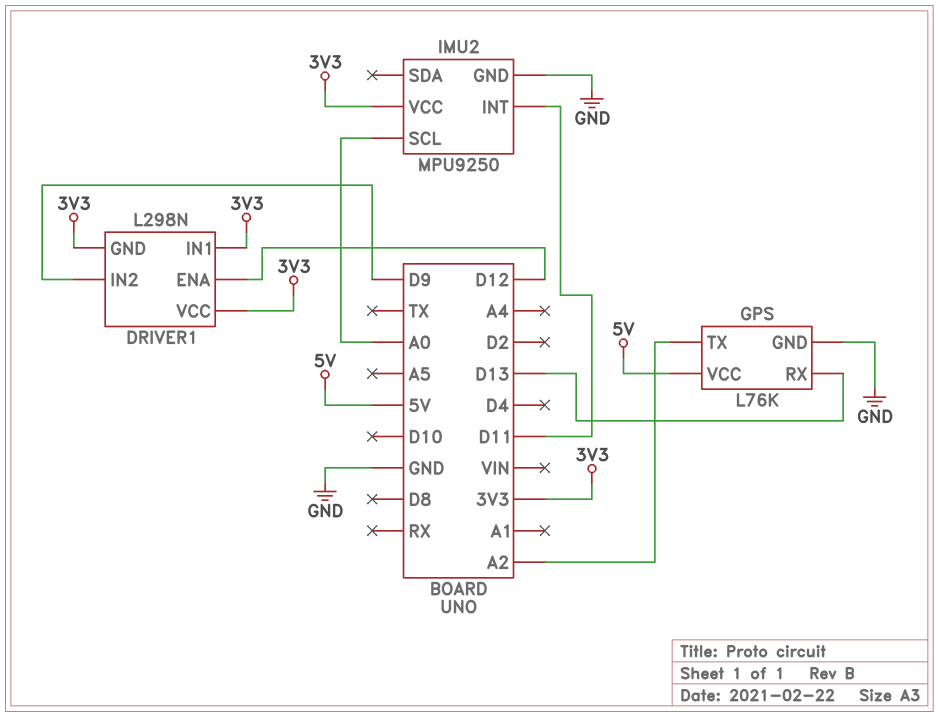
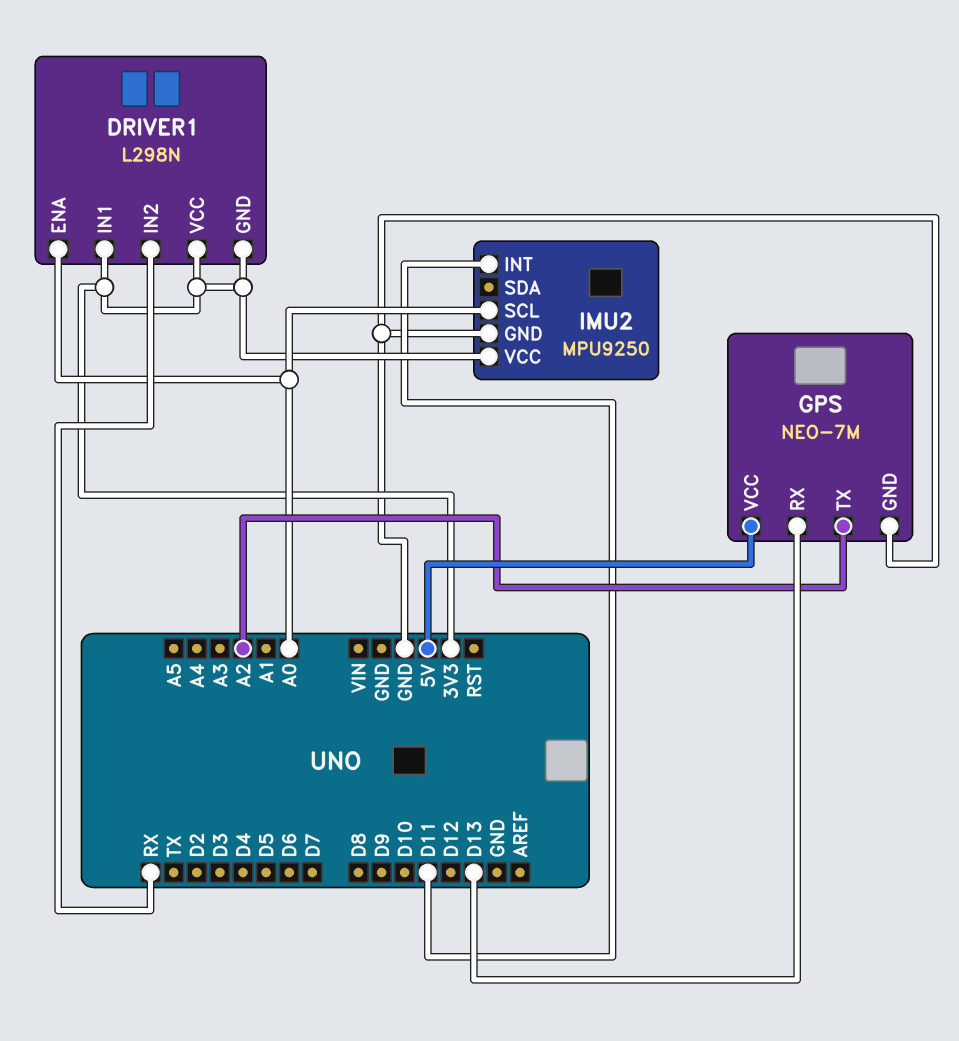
DRIVER1 pin ENA: D12 -> A0
DRIVER1 pin IN2: D9 -> RX
GPS: L76K -> NEO-7M

